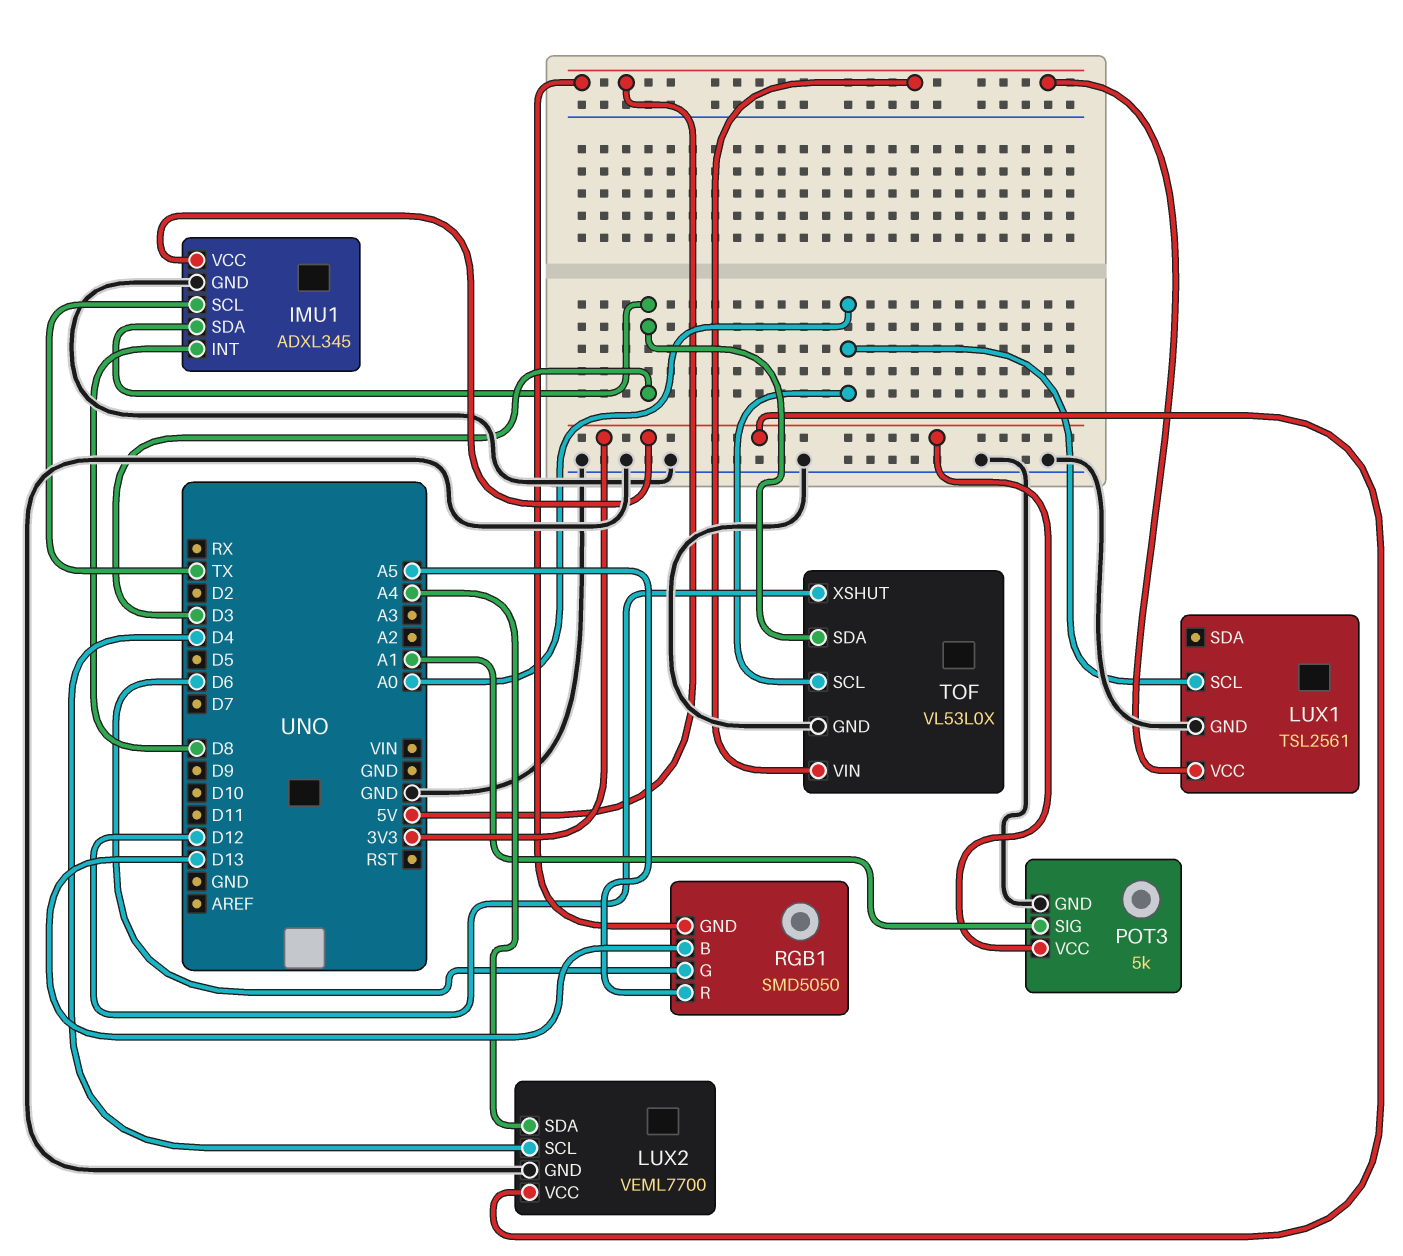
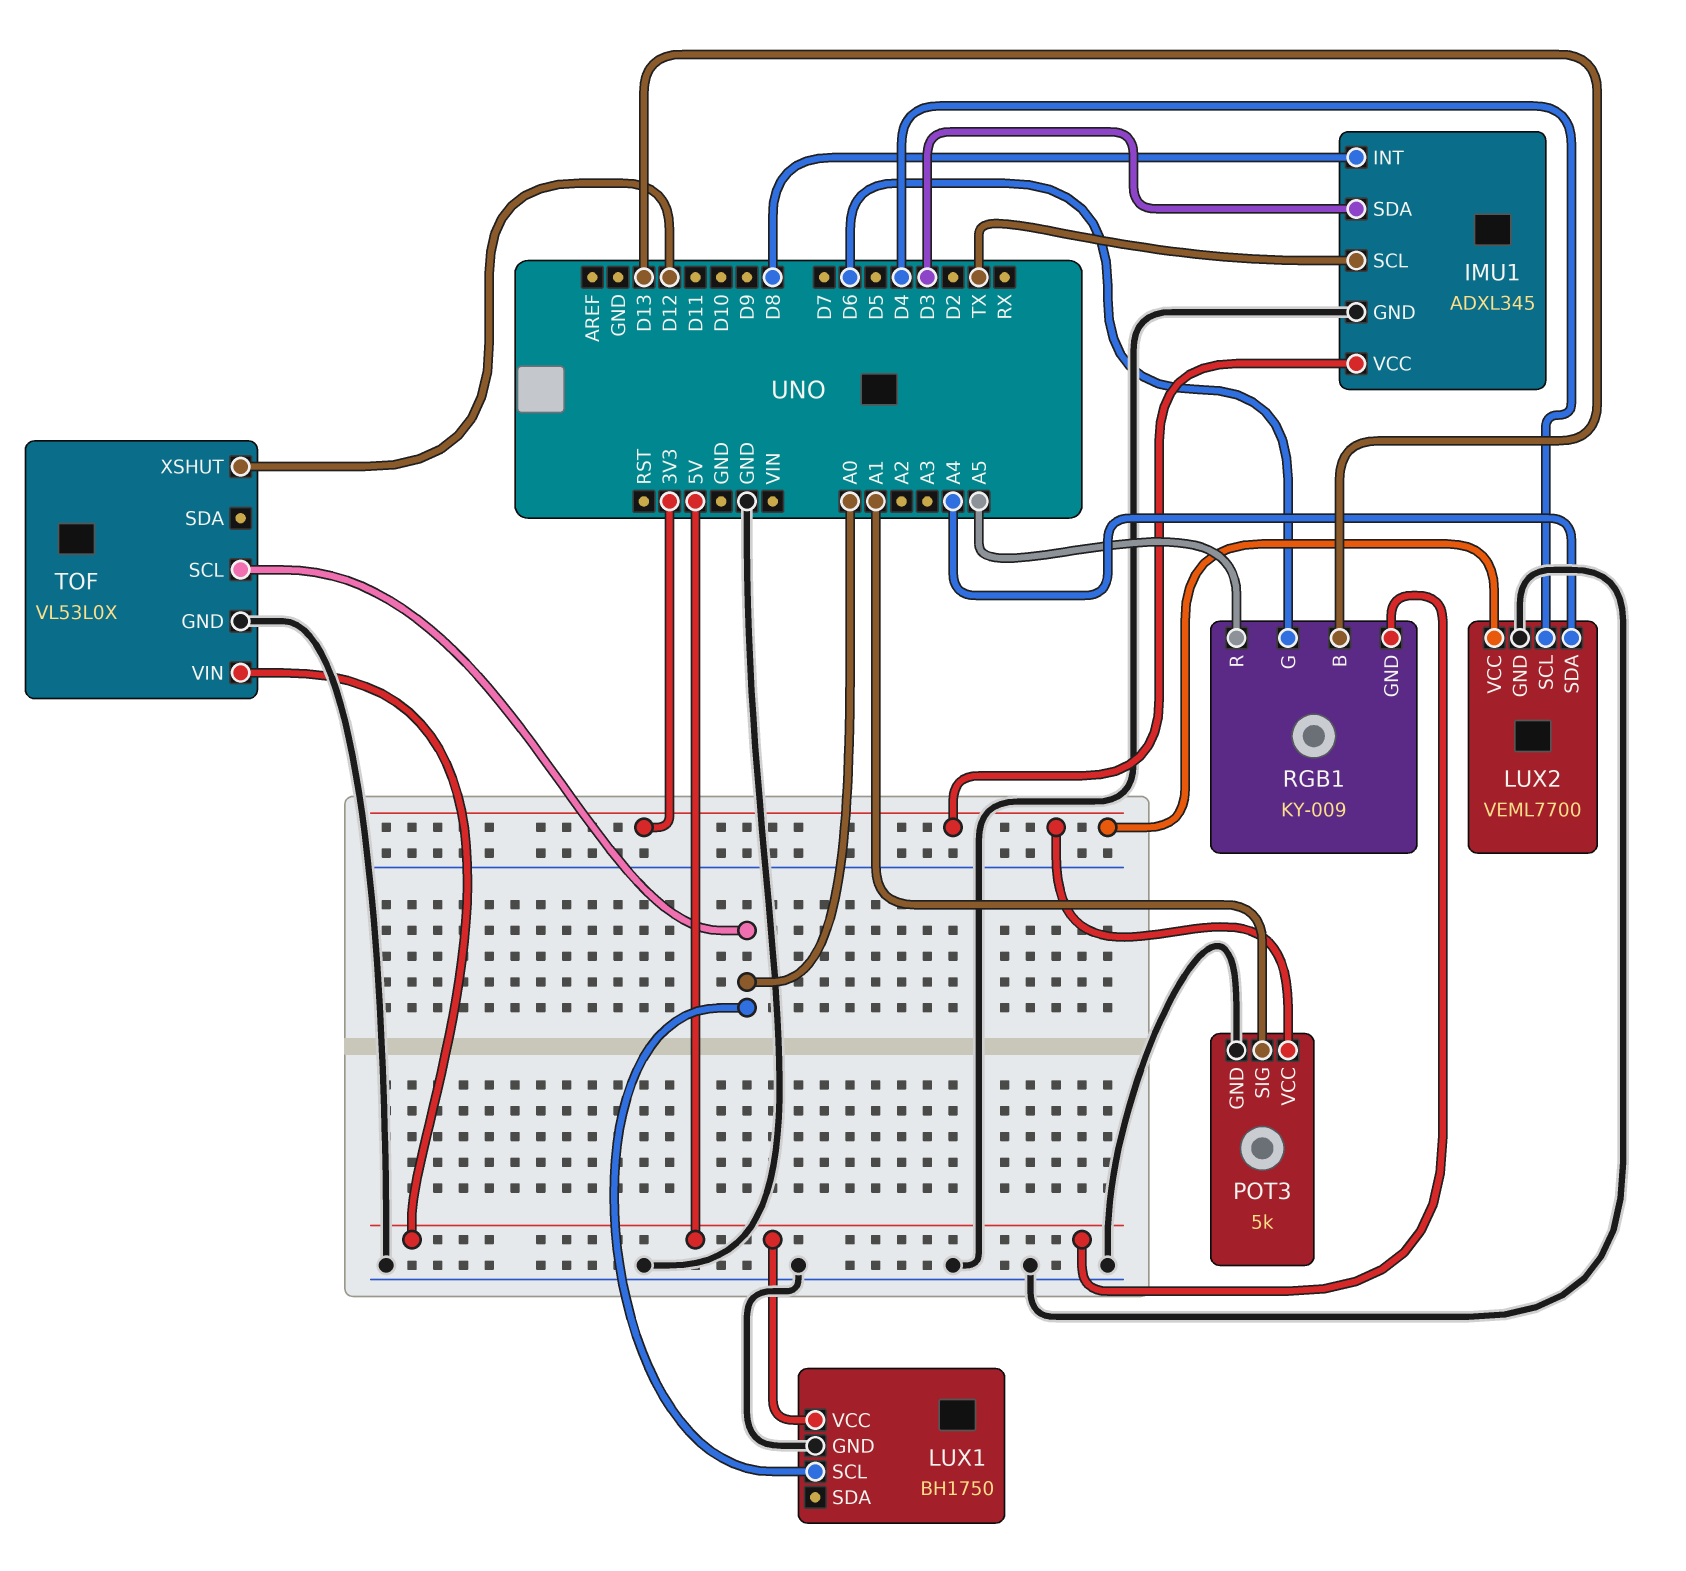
LUX1: TSL2561 -> BH1750
RGB1: SMD5050 -> KY-009
TOF pin SDA: D3 -> none

